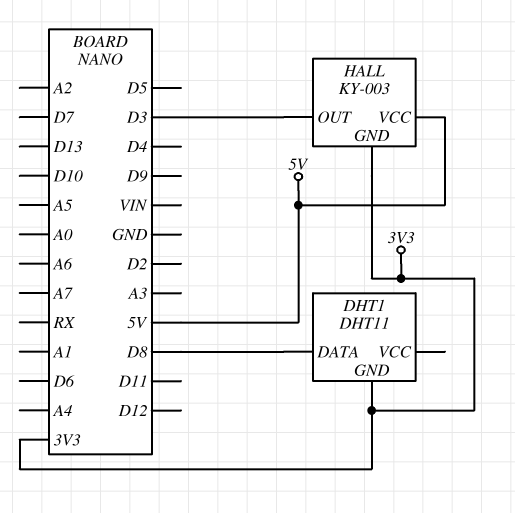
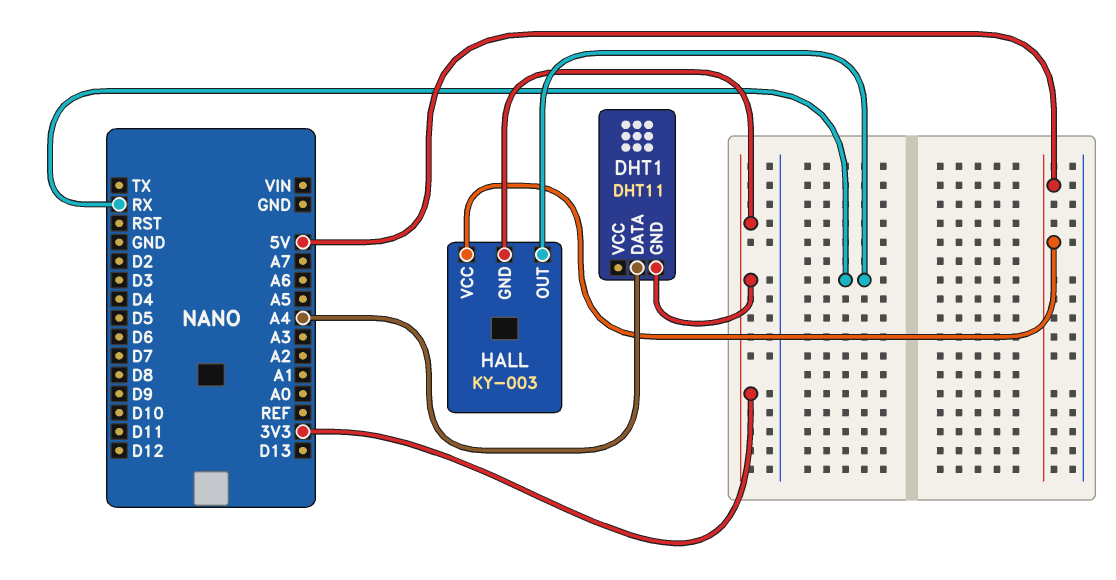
DHT1 pin DATA: D8 -> A4
HALL pin OUT: D3 -> RX

